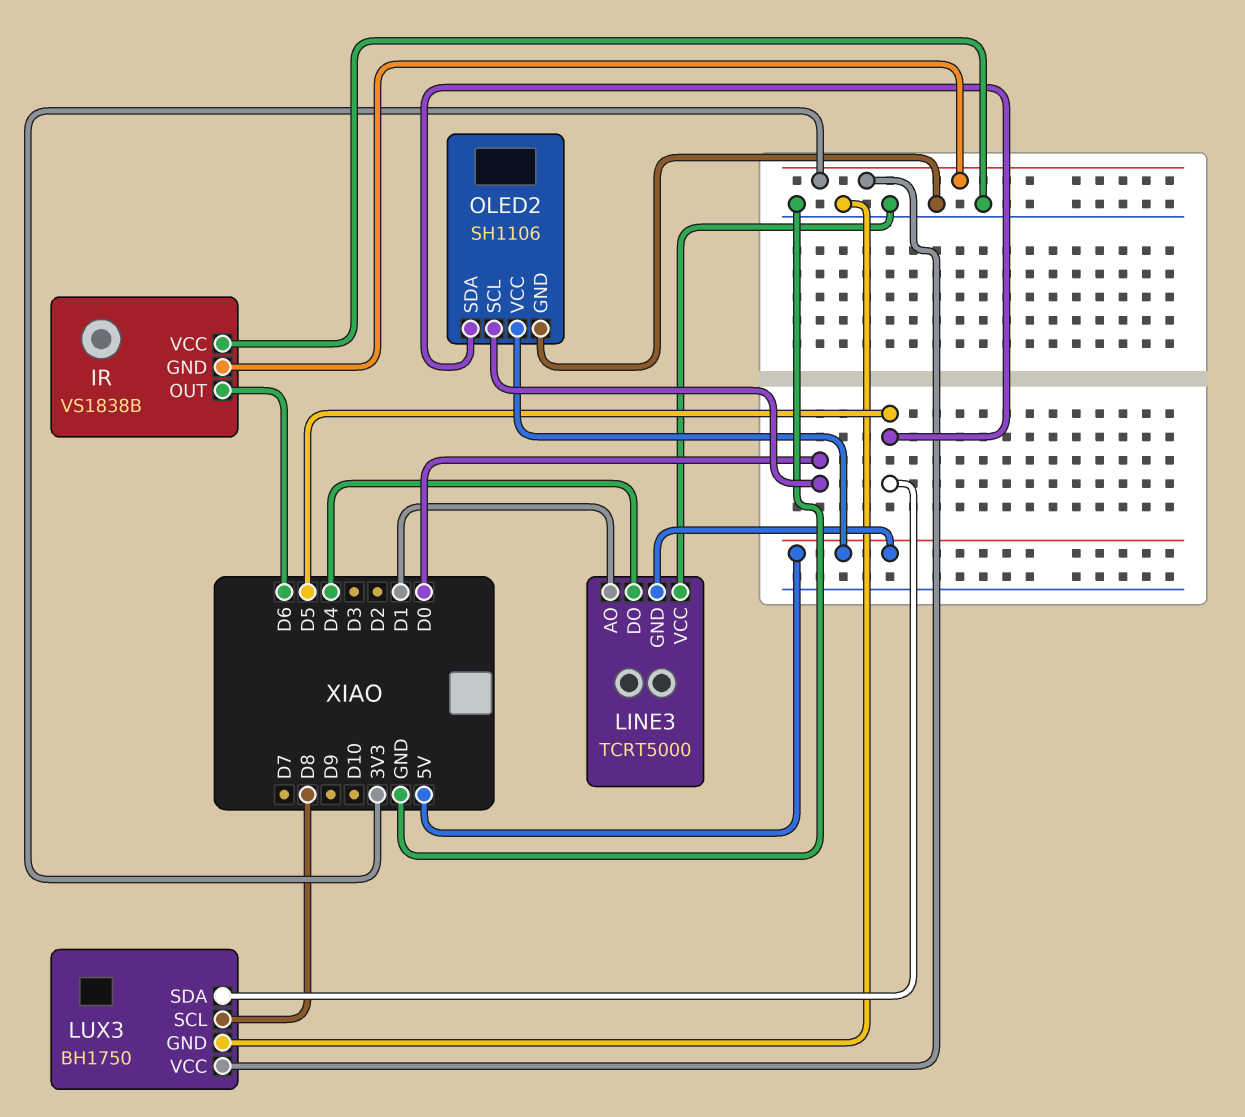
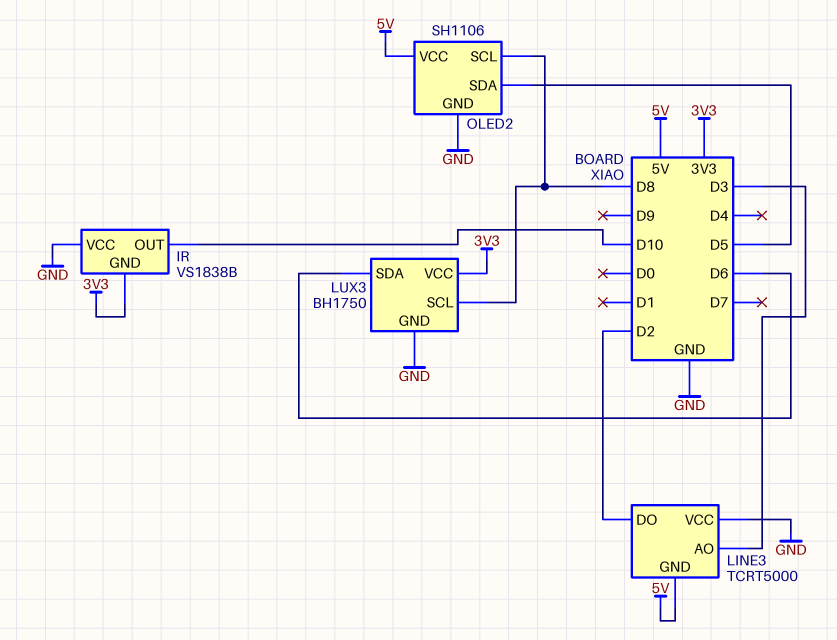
IR pin OUT: D6 -> D10
LINE3 pin AO: D1 -> D3
LINE3 pin DO: D4 -> D2
LUX3 pin SDA: D5 -> D6
OLED2 pin SCL: D0 -> D8

